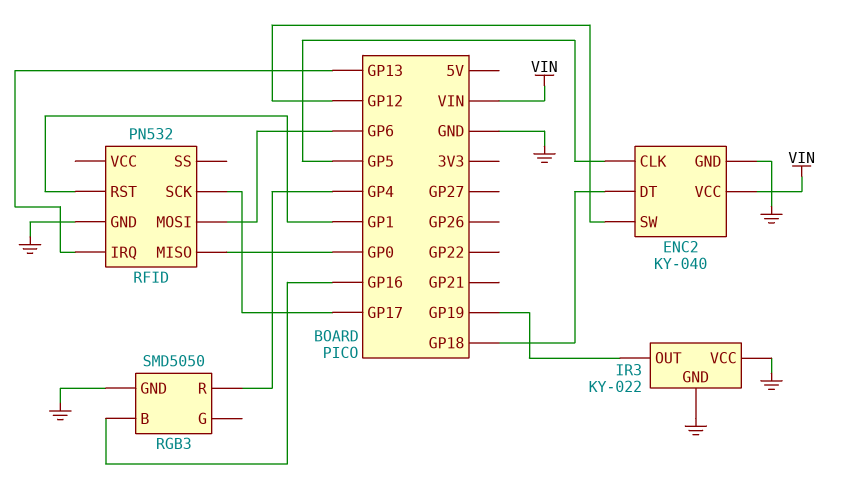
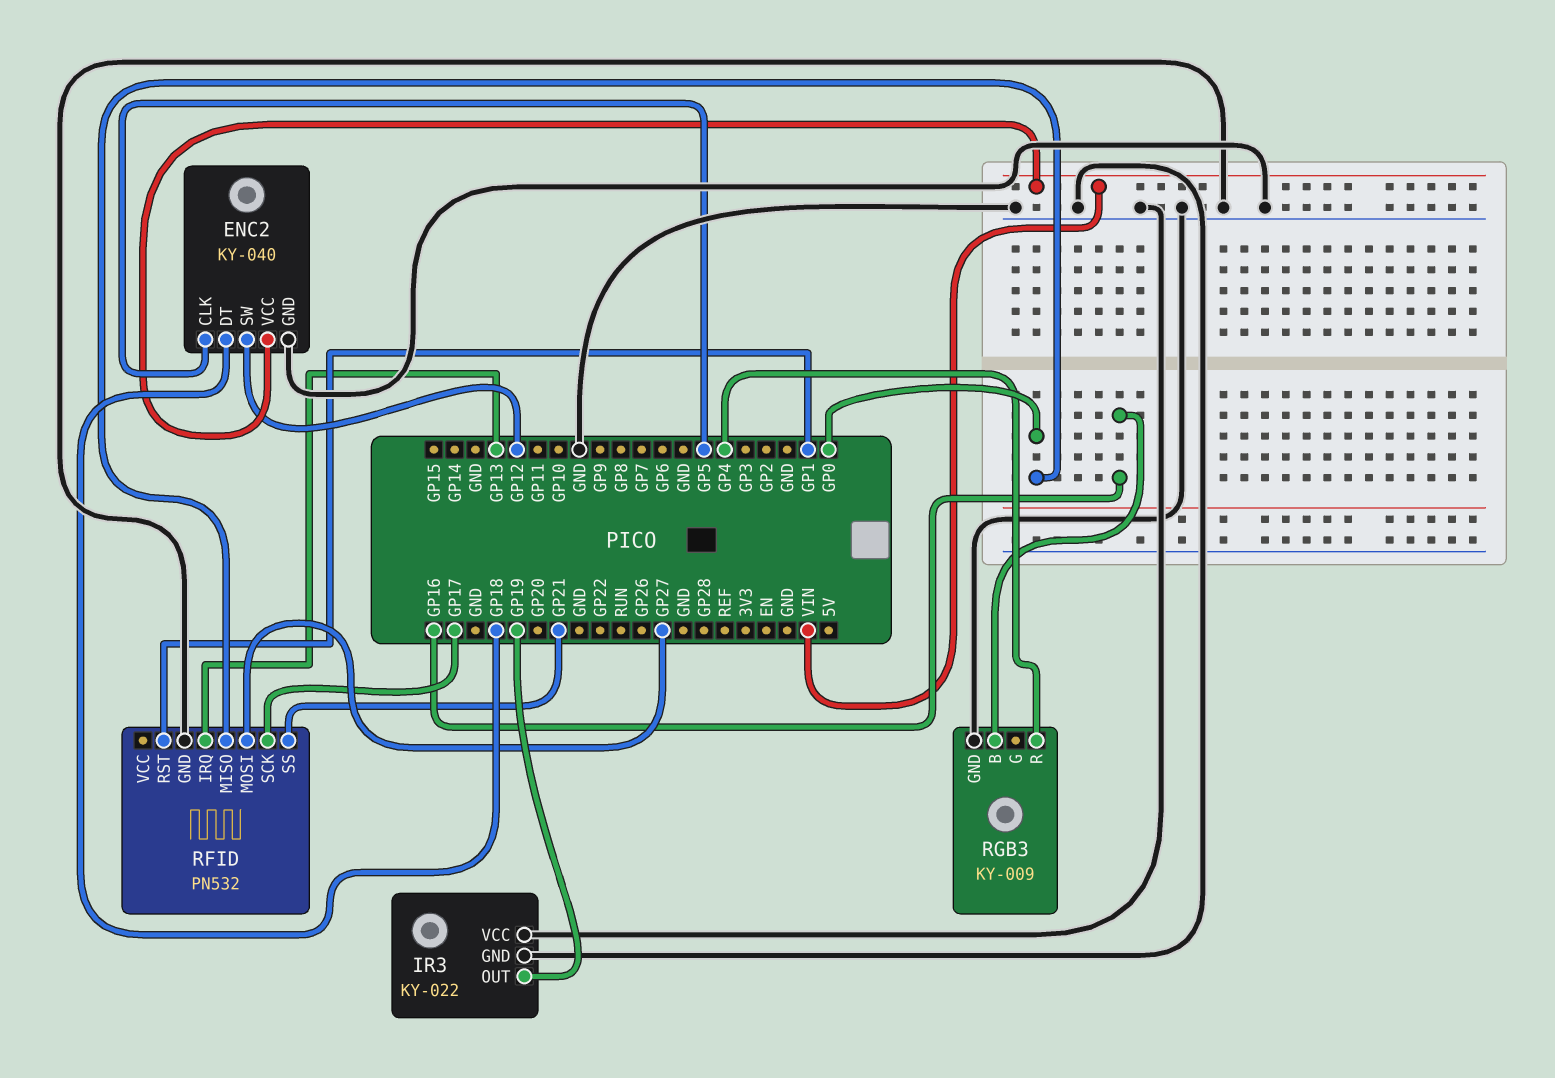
RFID pin MOSI: GP6 -> GP27
RFID pin SS: none -> GP21
RGB3: SMD5050 -> KY-009

